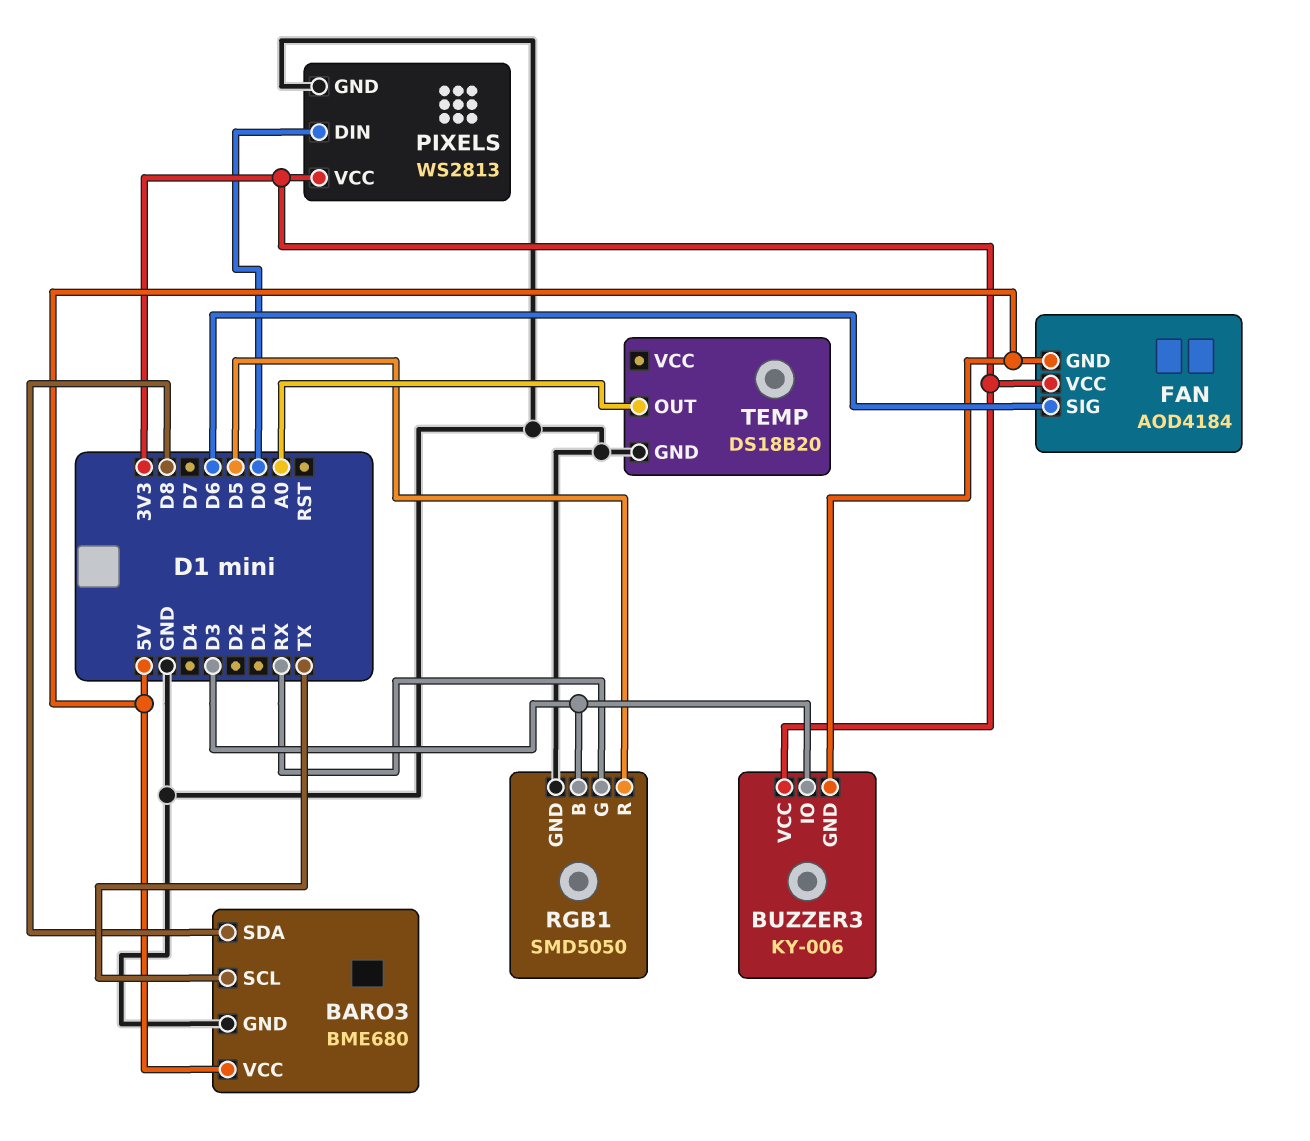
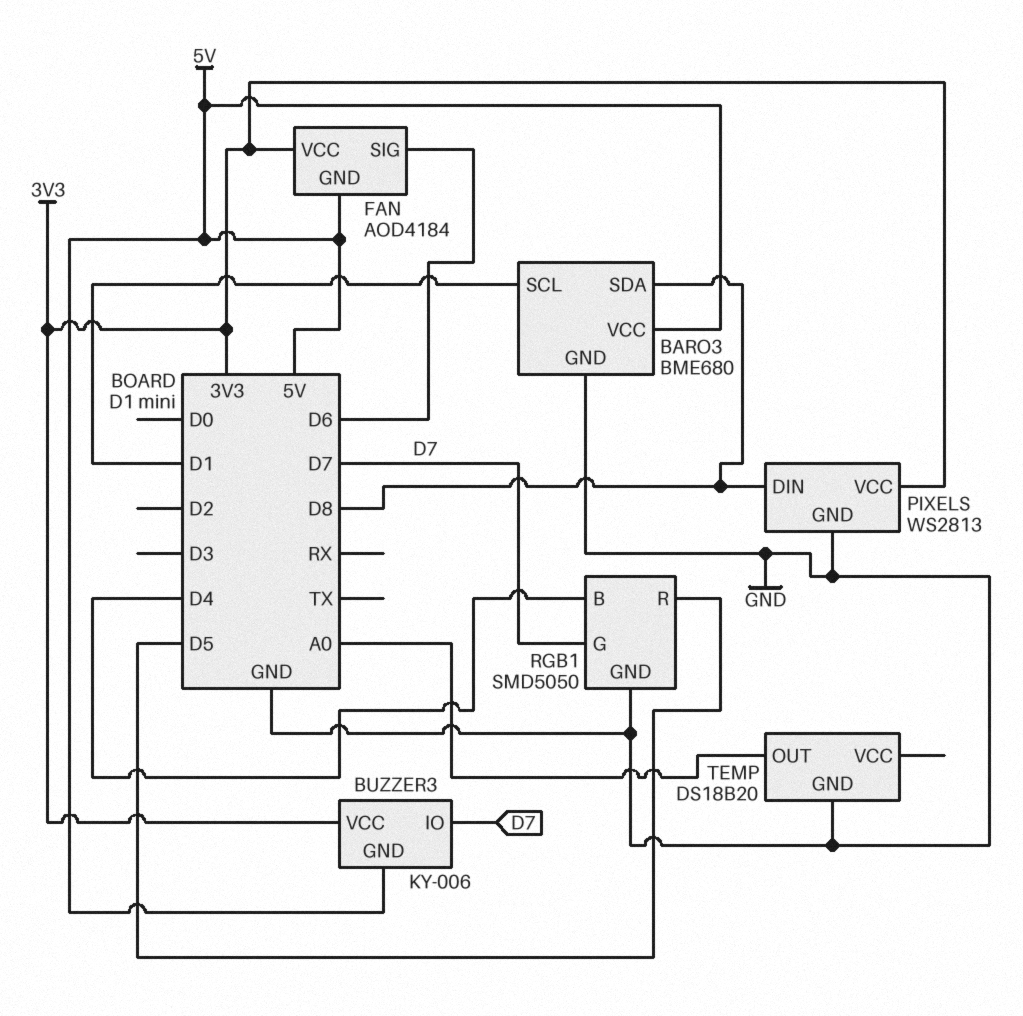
BARO3 pin SCL: TX -> D1
BUZZER3 pin IO: D3 -> D7
PIXELS pin DIN: D0 -> D8
RGB1 pin B: D3 -> D4
RGB1 pin G: RX -> D7

